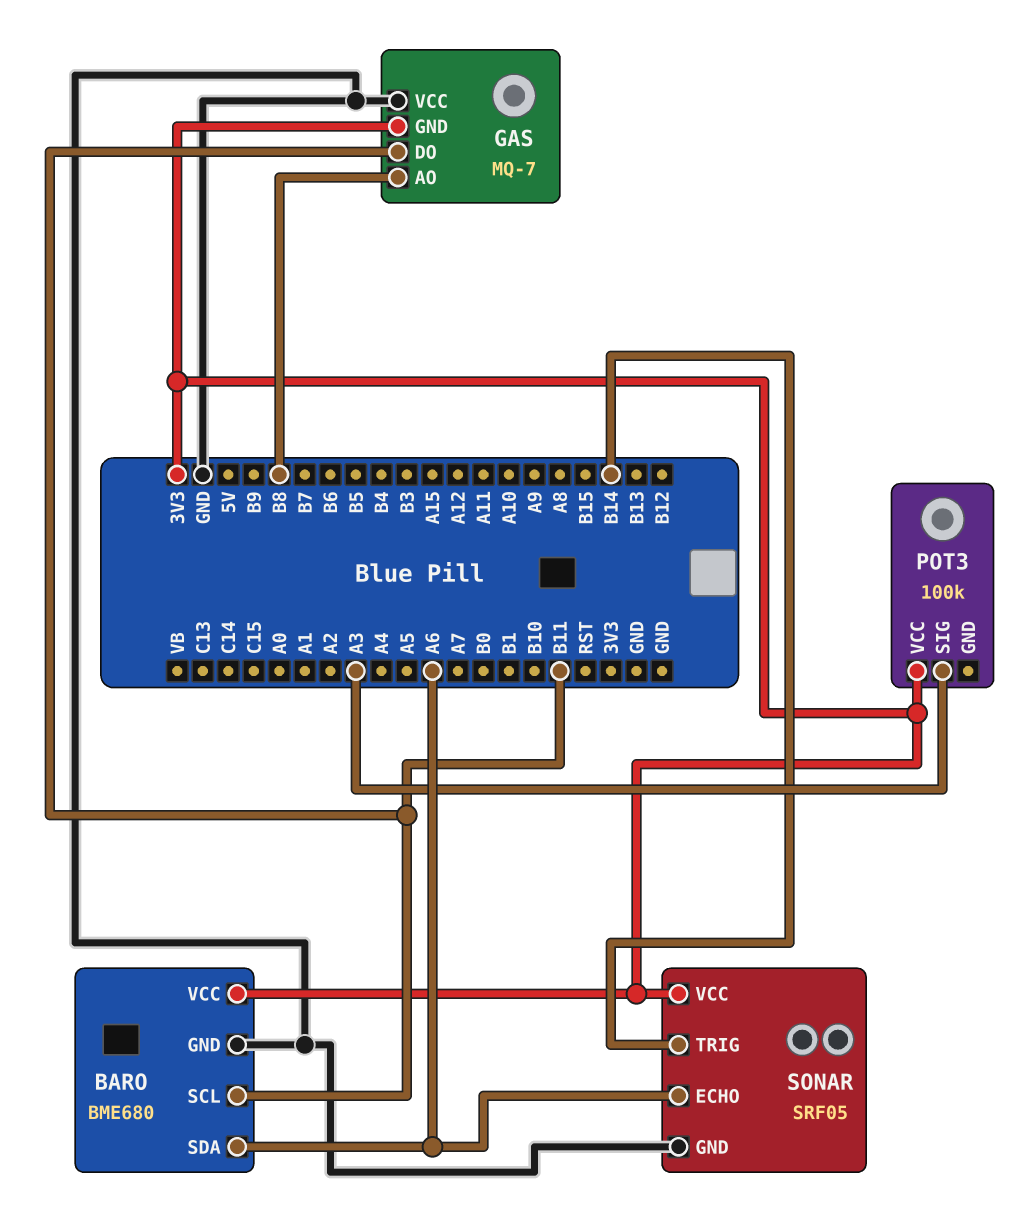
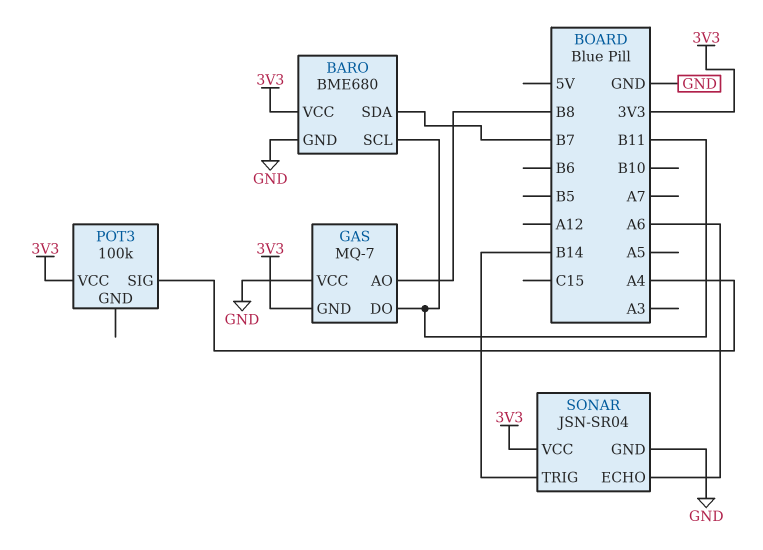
BARO pin SDA: A6 -> B7
POT3 pin SIG: A3 -> A4
SONAR: SRF05 -> JSN-SR04

